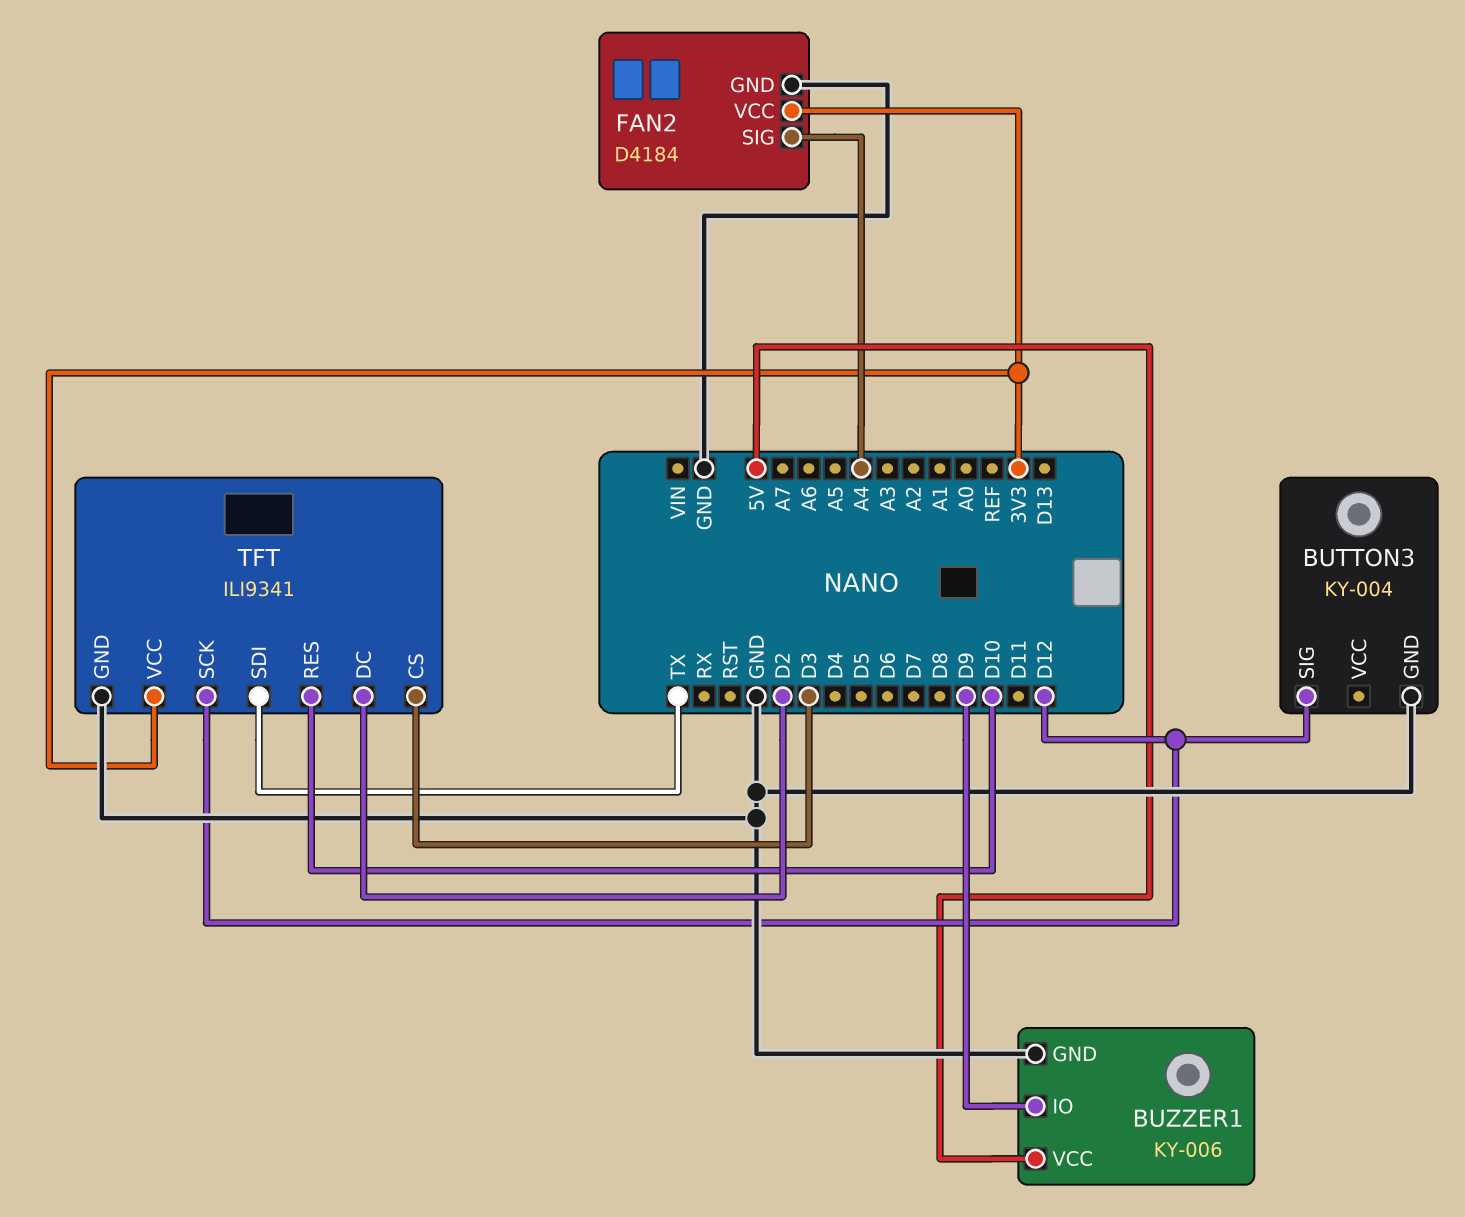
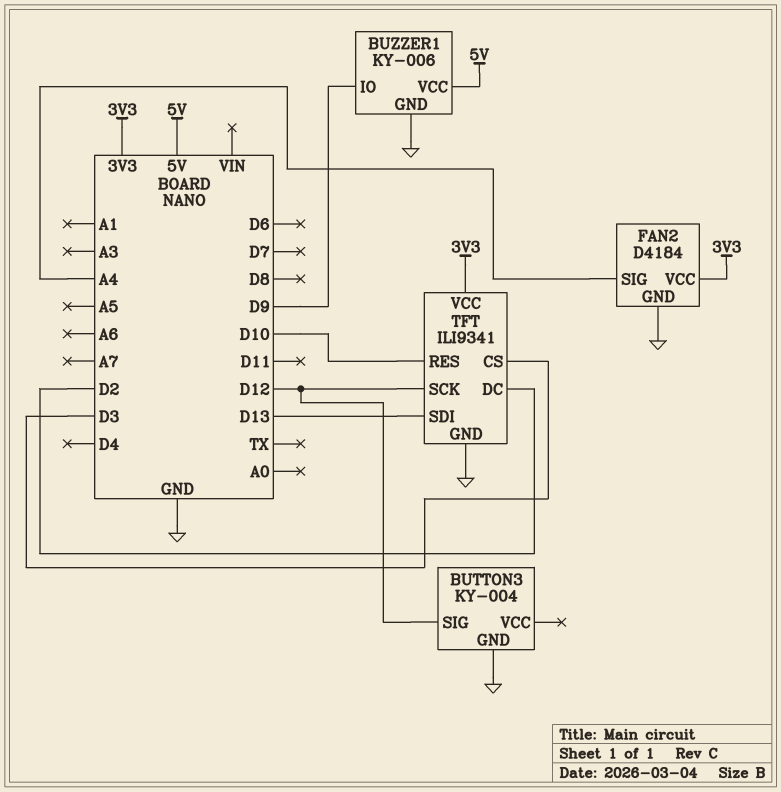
TFT pin SDI: TX -> D13

